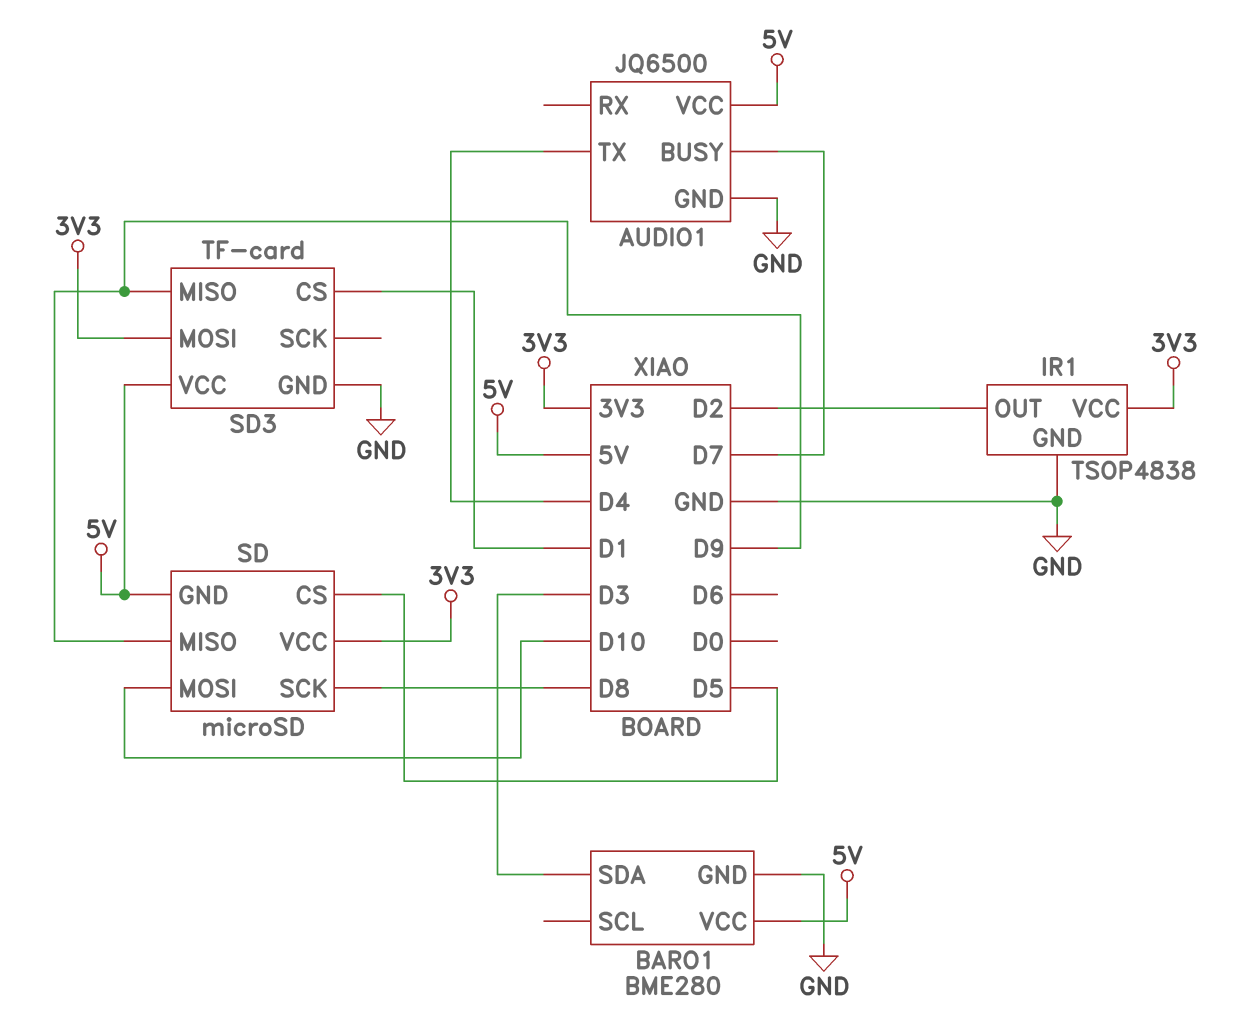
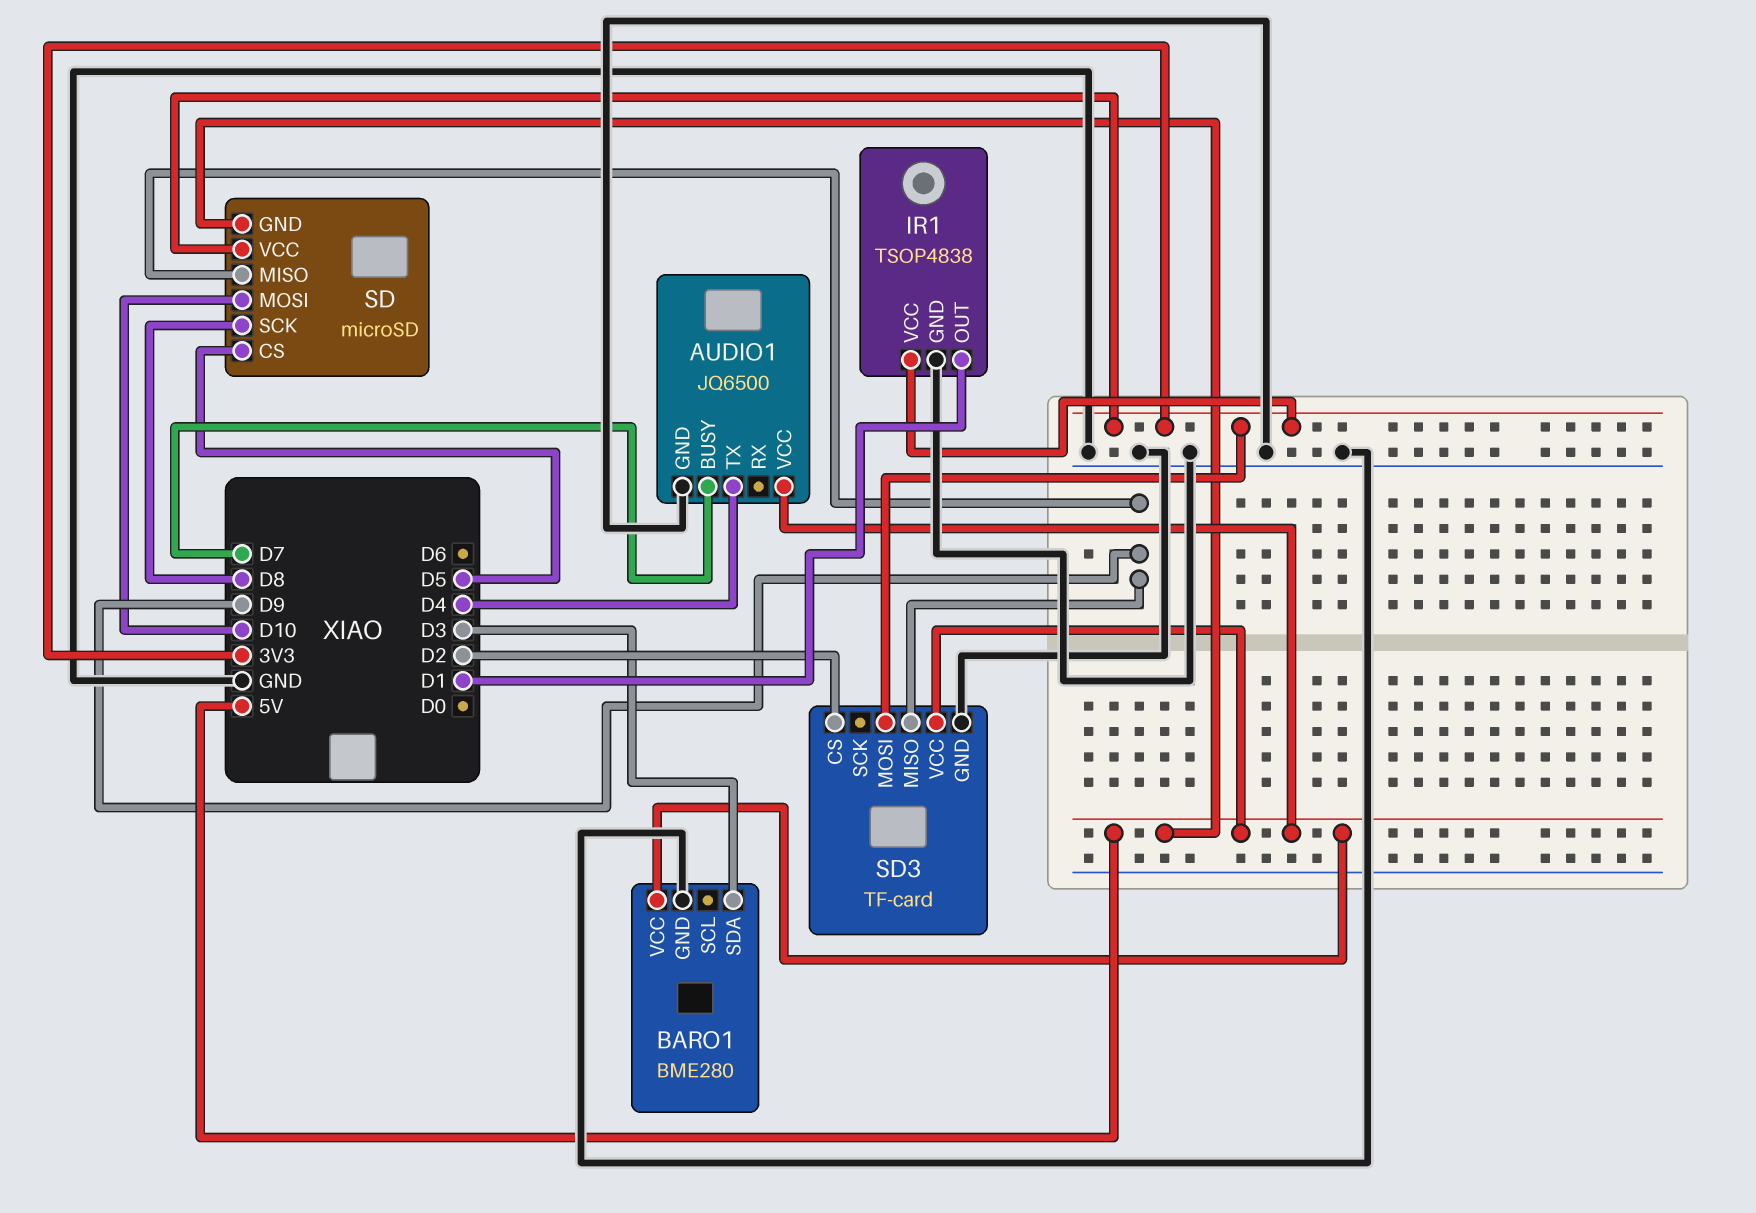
IR1 pin OUT: D2 -> D1
SD3 pin CS: D1 -> D2

